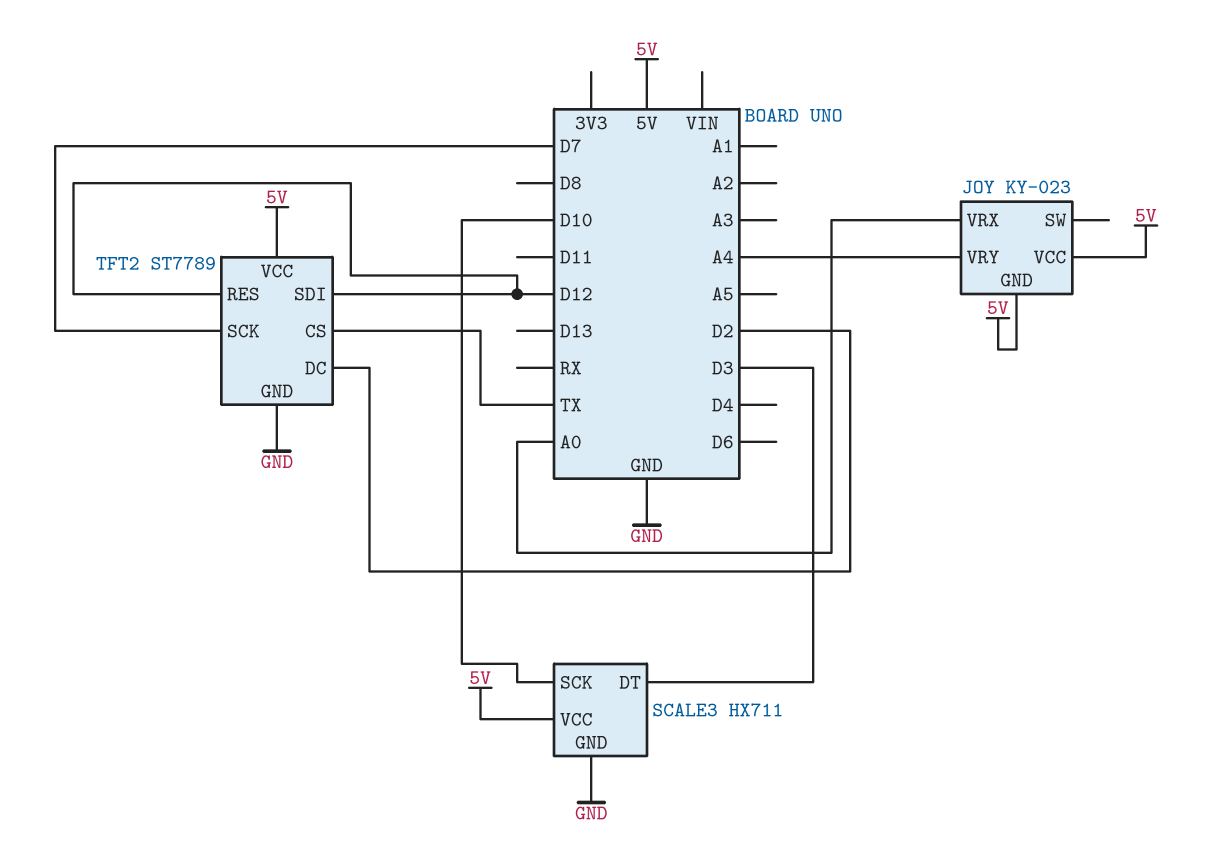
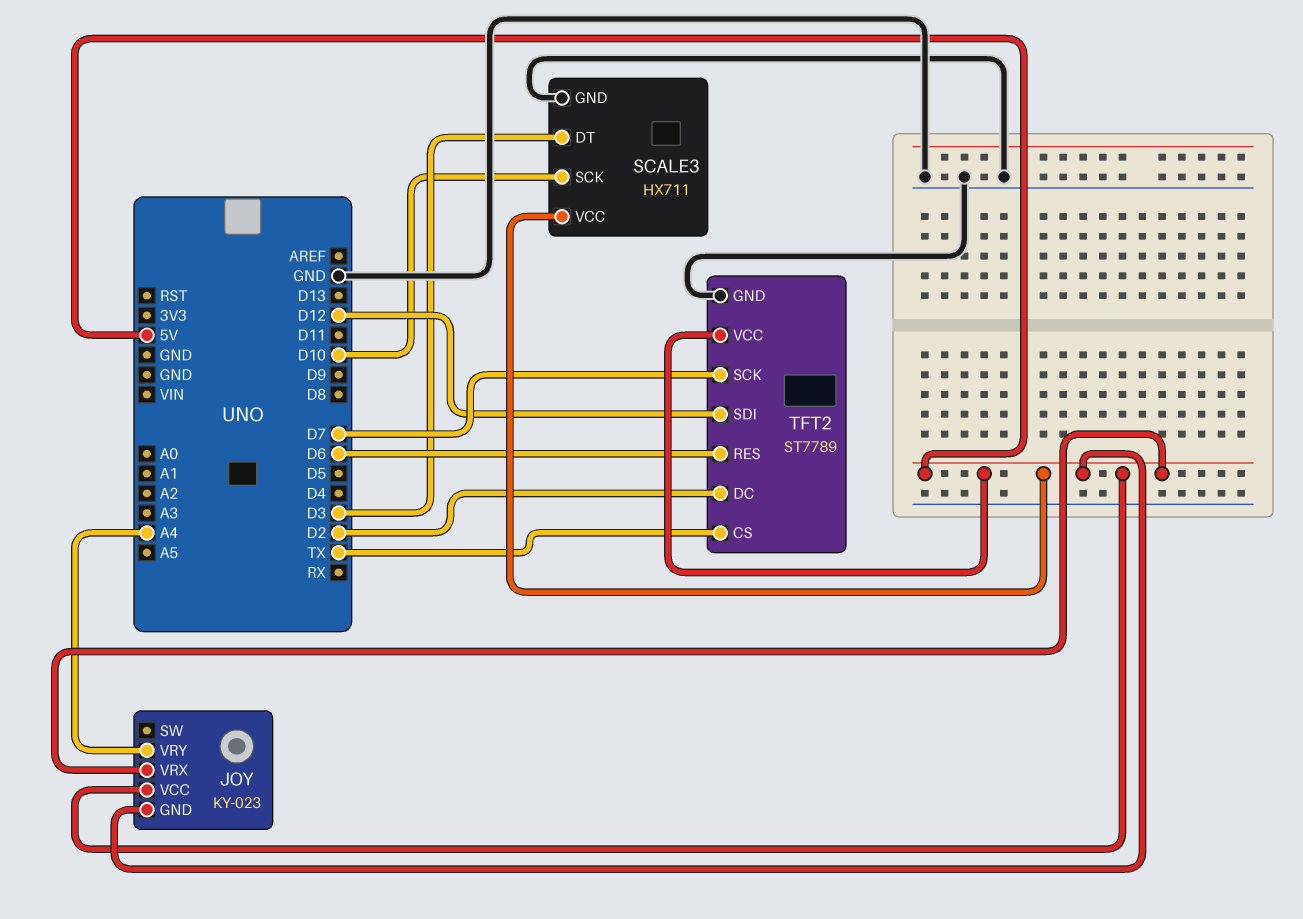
JOY pin VRX: A0 -> 5V
TFT2 pin RES: D12 -> D6

